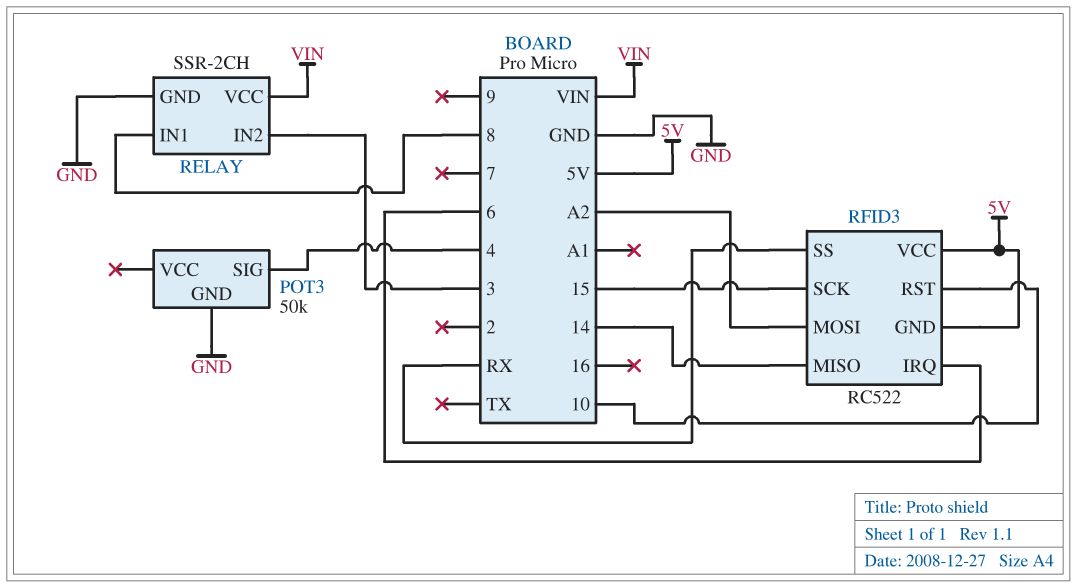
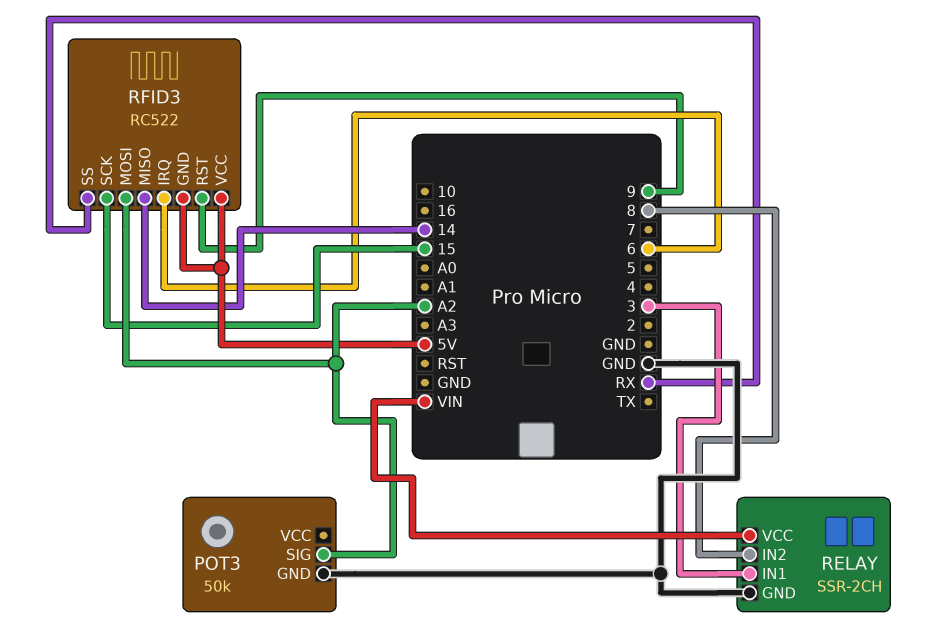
POT3 pin SIG: 4 -> A2
RELAY pin IN1: 8 -> 3
RELAY pin IN2: 3 -> 8
RFID3 pin RST: 10 -> 9

